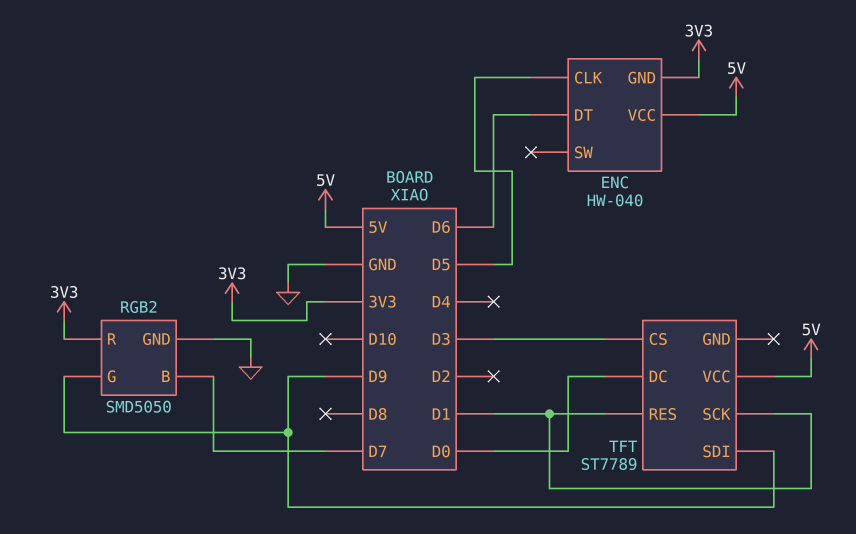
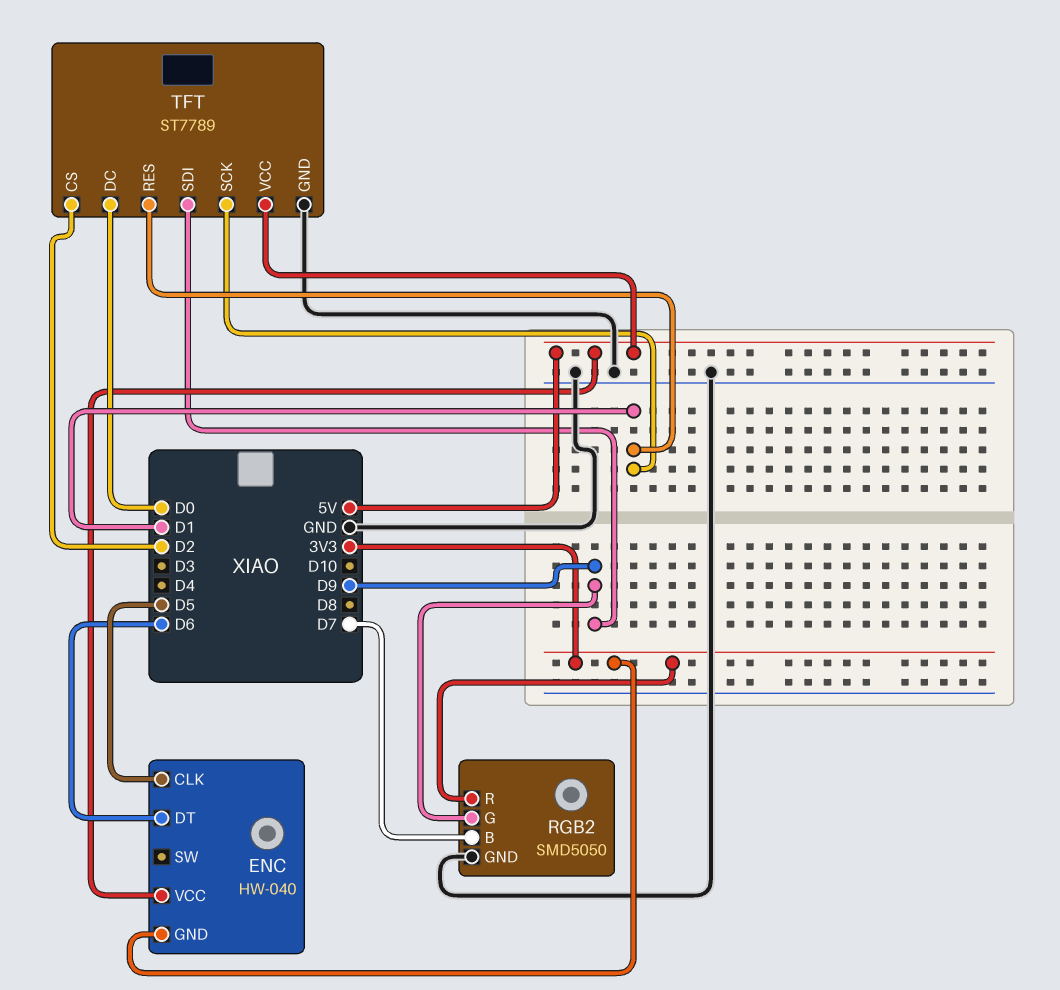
TFT pin CS: D3 -> D2
TFT pin GND: none -> GND

